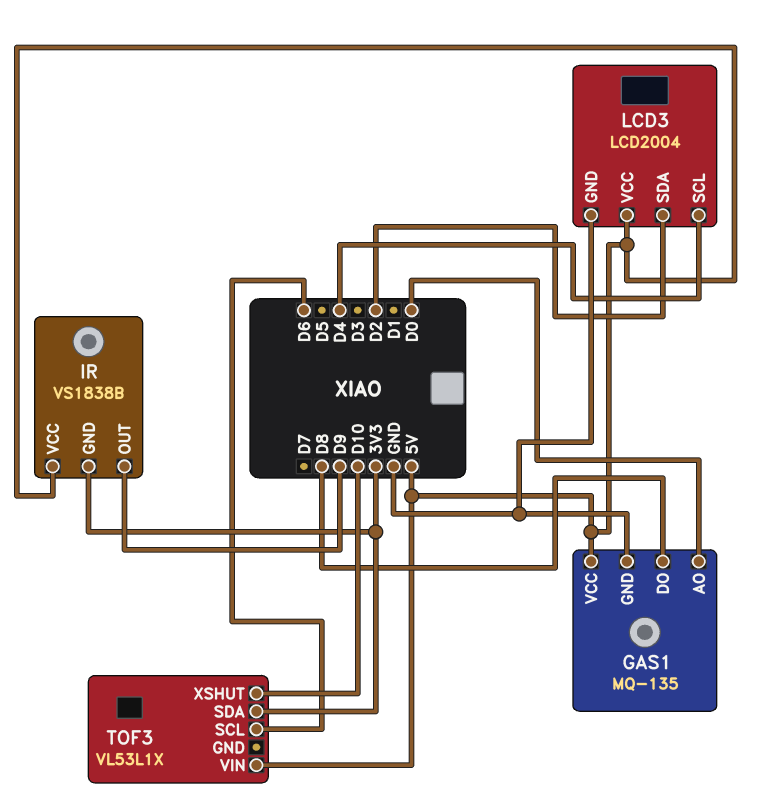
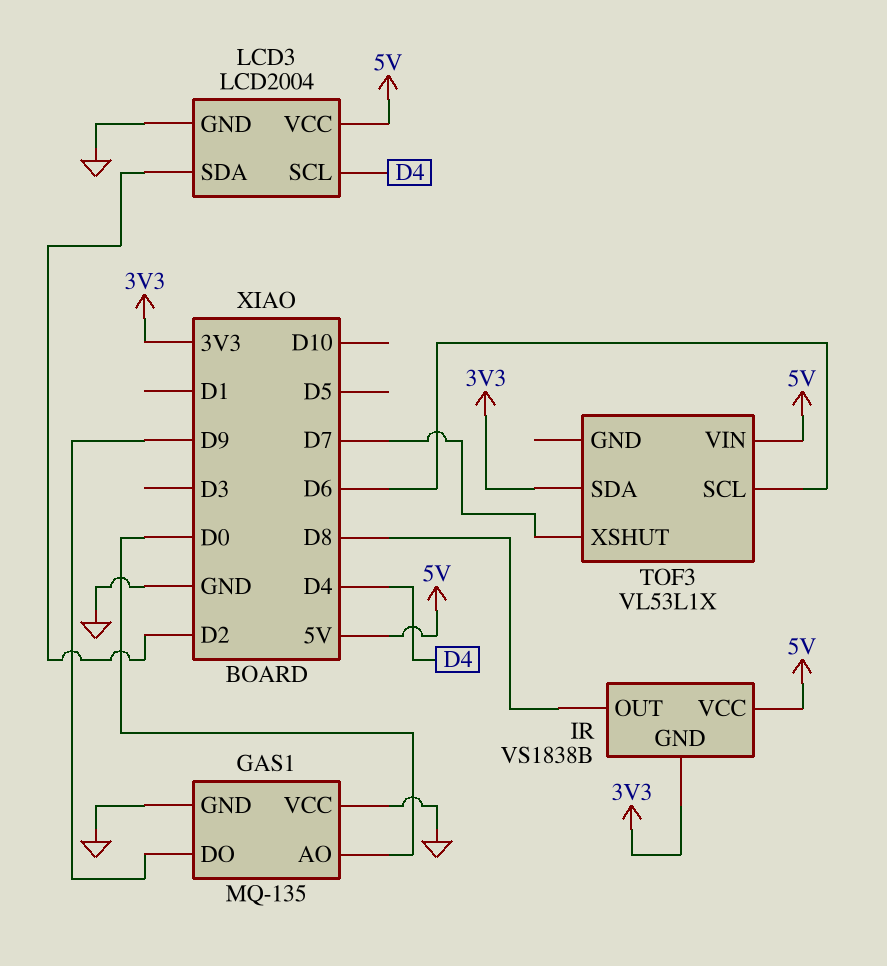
GAS1 pin DO: D8 -> D9
GAS1 pin VCC: 5V -> GND
IR pin OUT: D9 -> D8
TOF3 pin XSHUT: D10 -> D7

